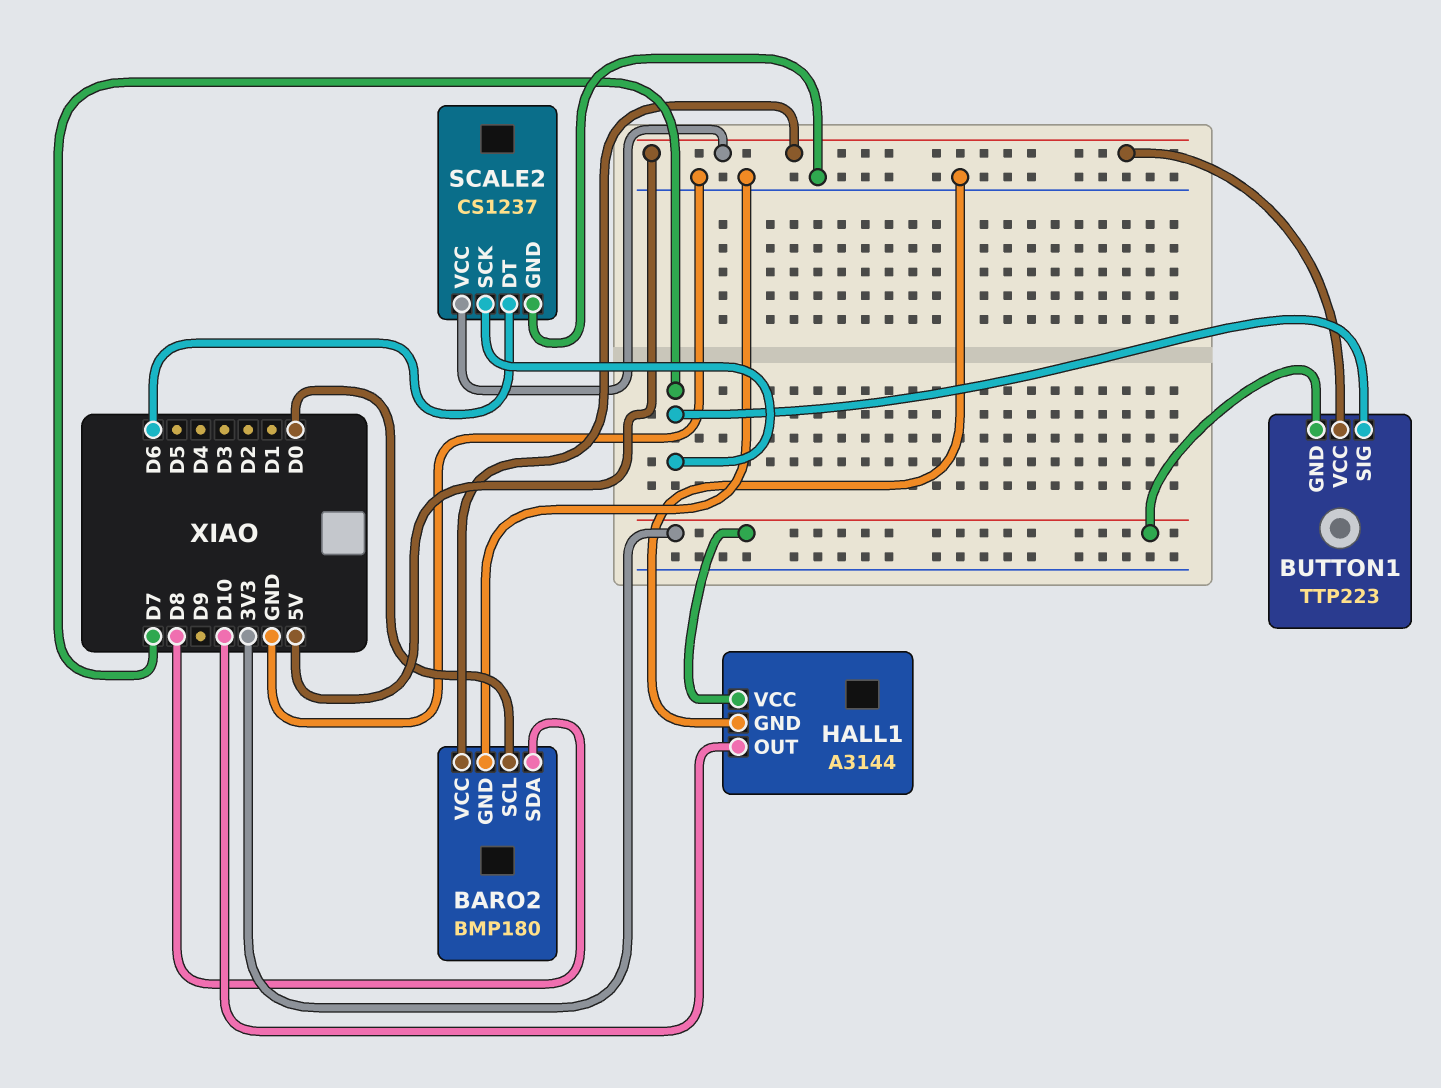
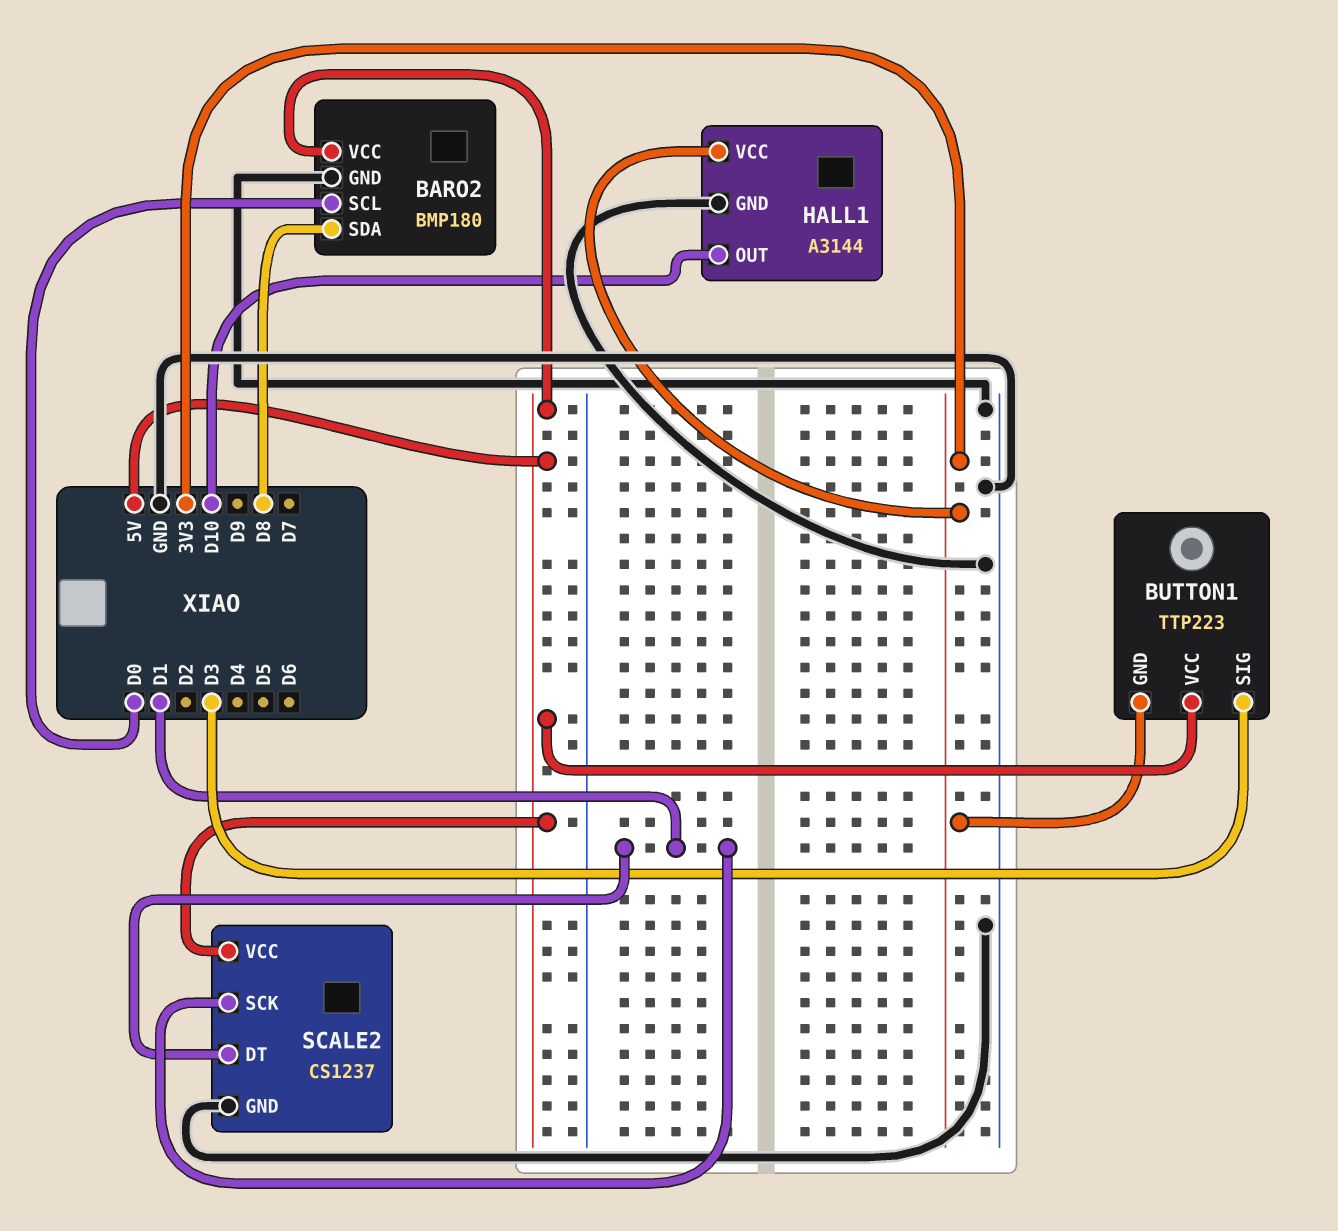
BUTTON1 pin SIG: D7 -> D3
SCALE2 pin DT: D6 -> D1
SCALE2 pin SCK: D7 -> D1

